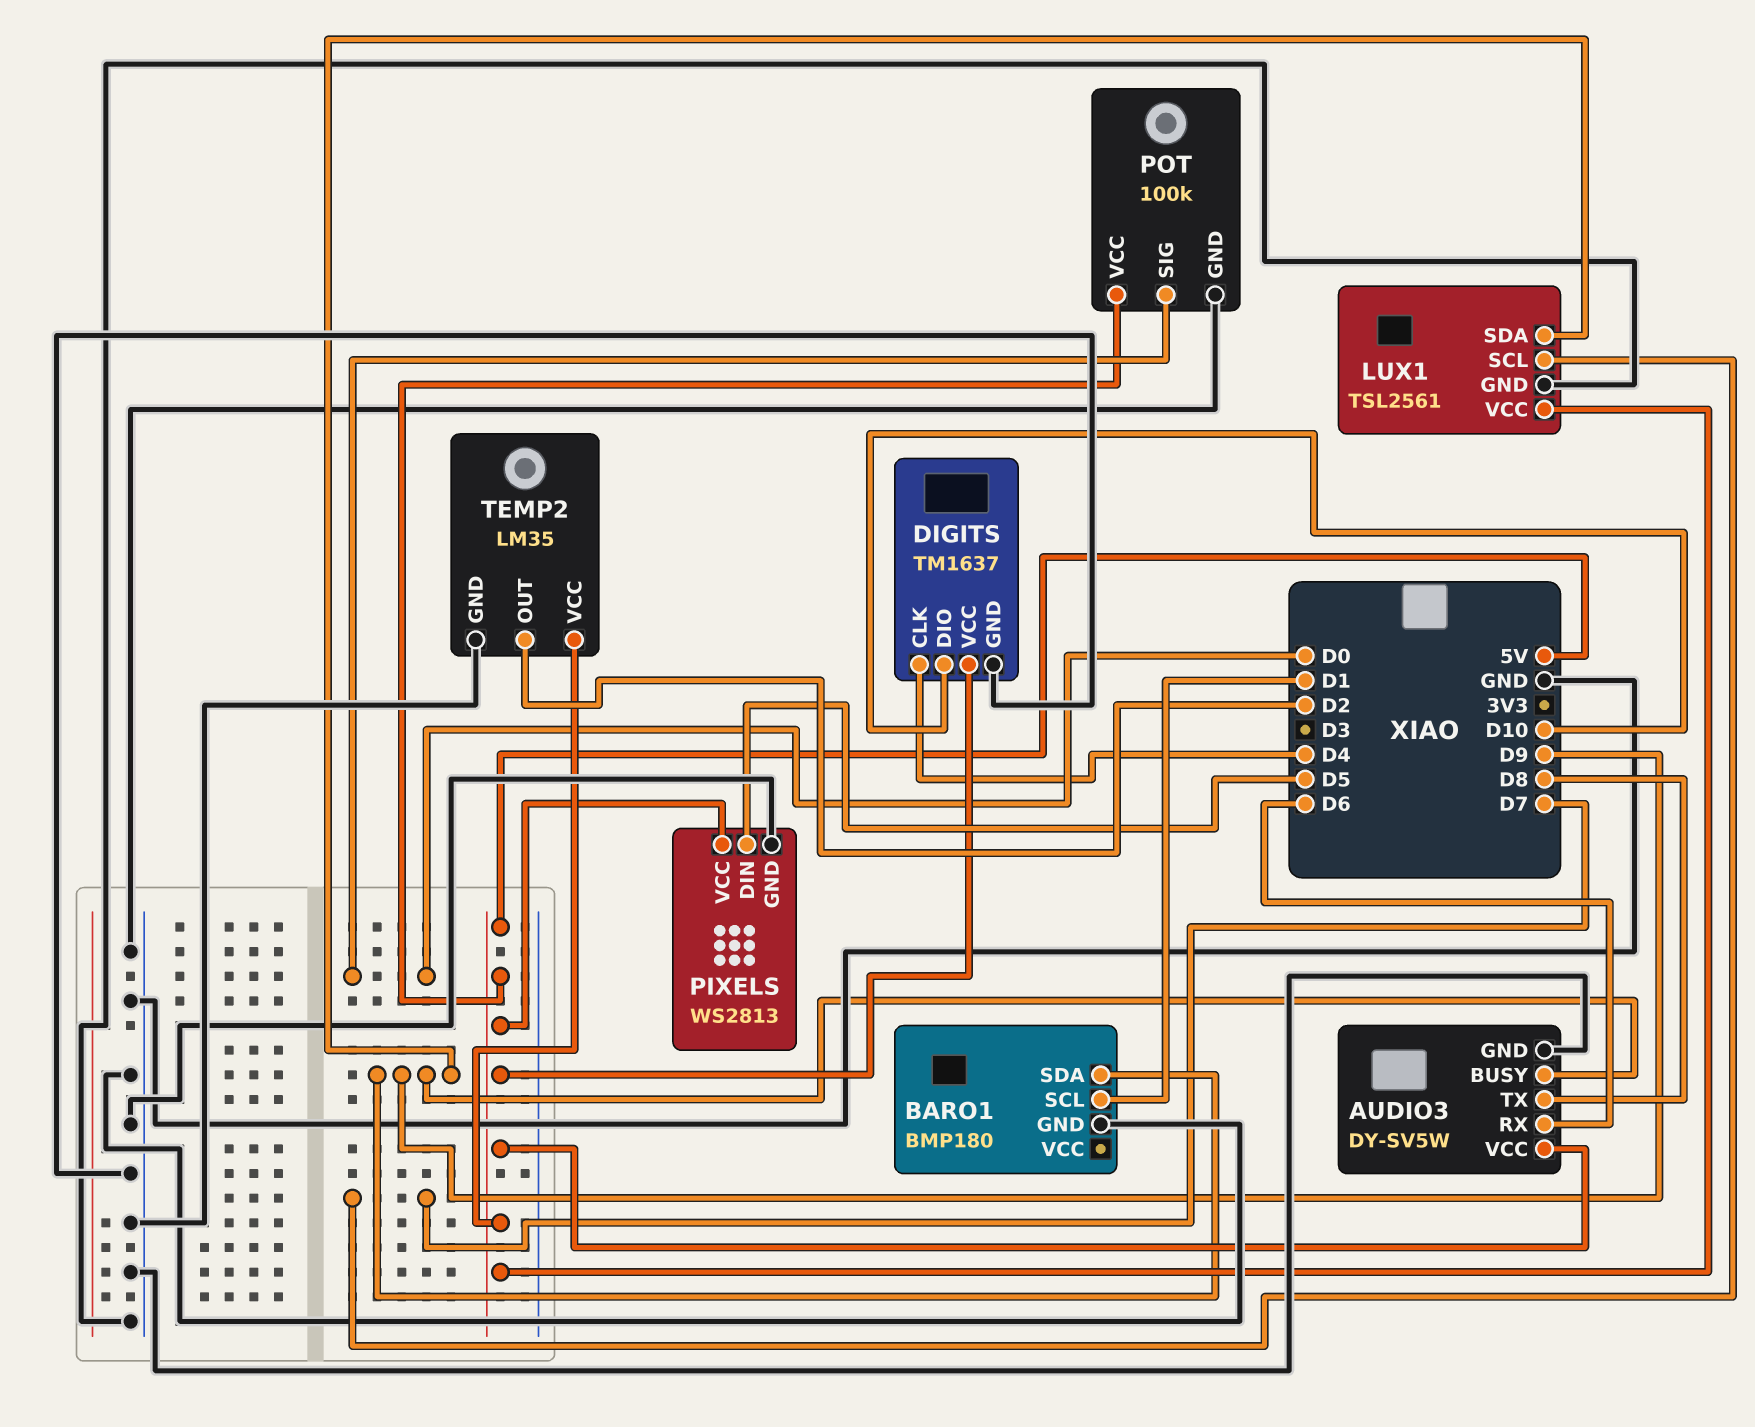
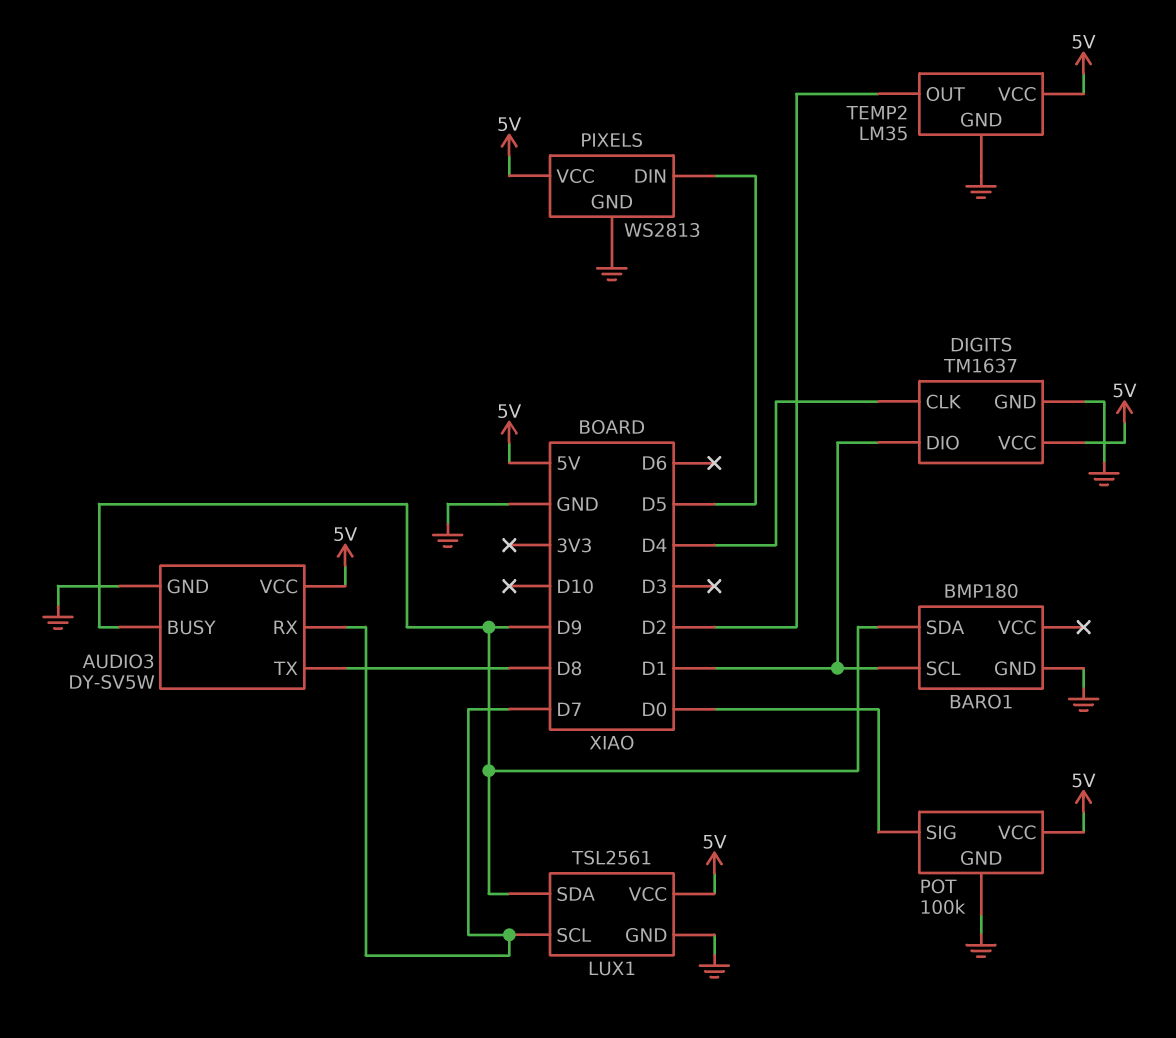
AUDIO3 pin RX: D6 -> D7
DIGITS pin DIO: D10 -> D1

